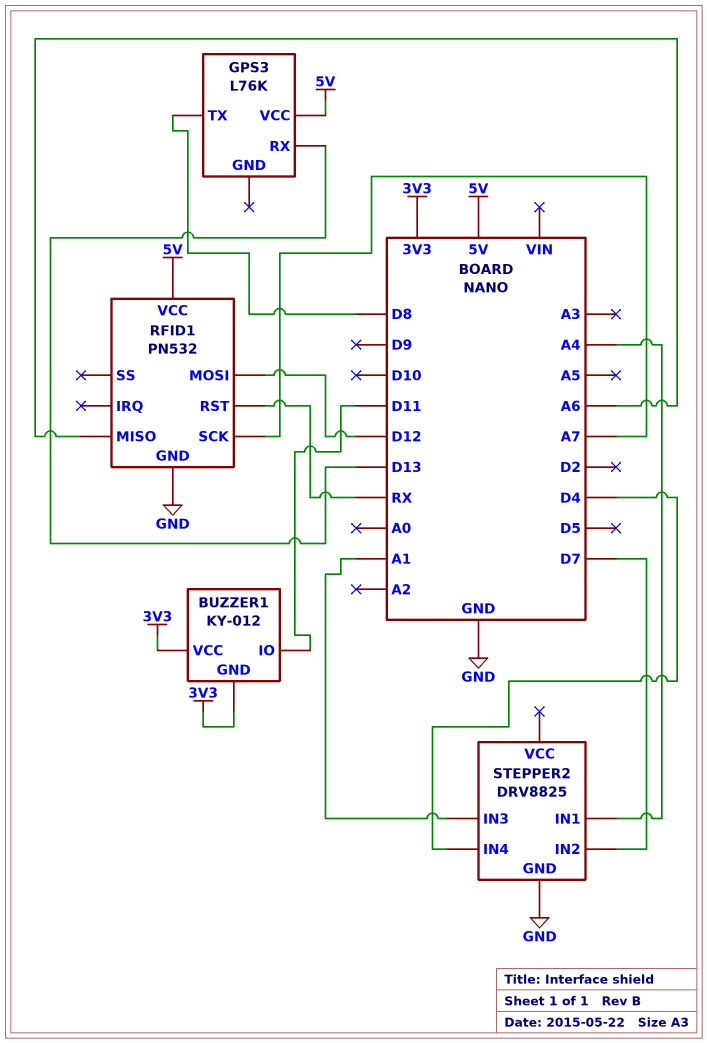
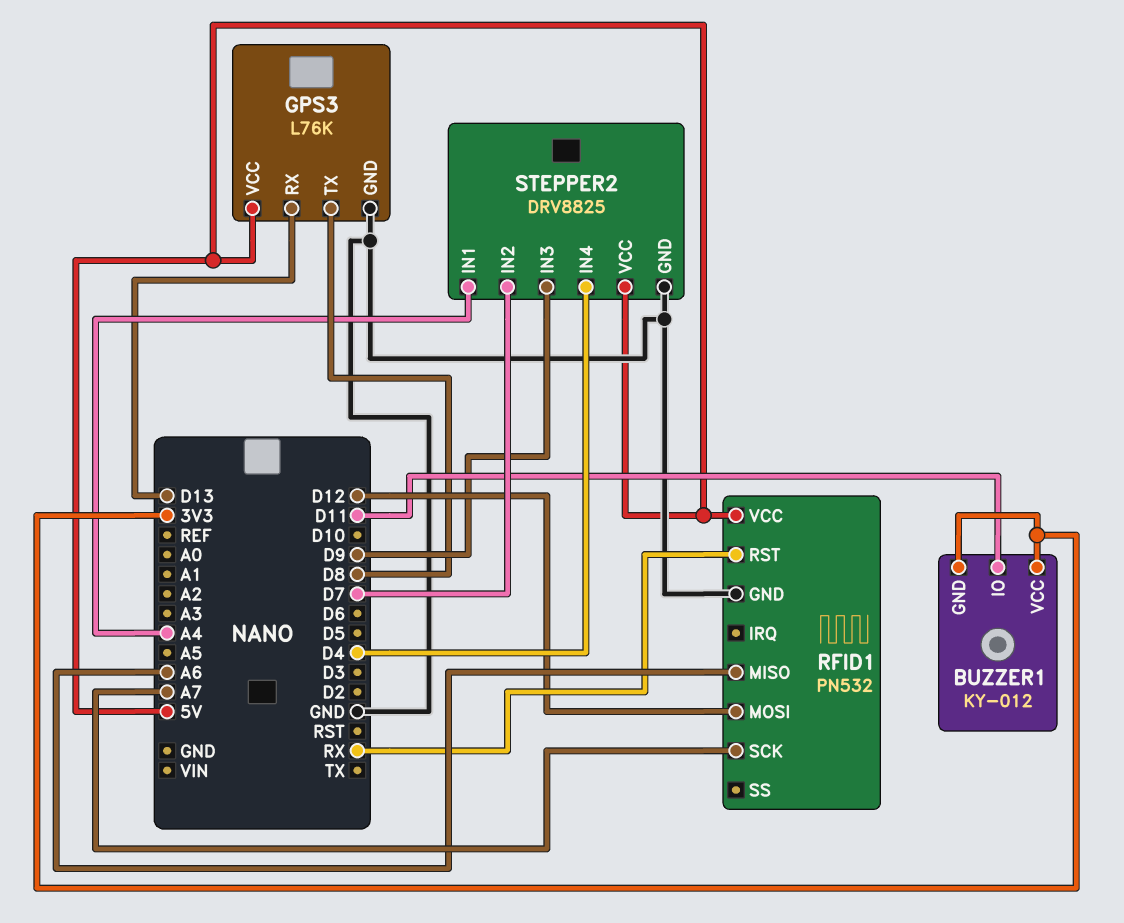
GPS3 pin GND: none -> GND
STEPPER2 pin IN3: A1 -> D9
STEPPER2 pin VCC: none -> 5V

